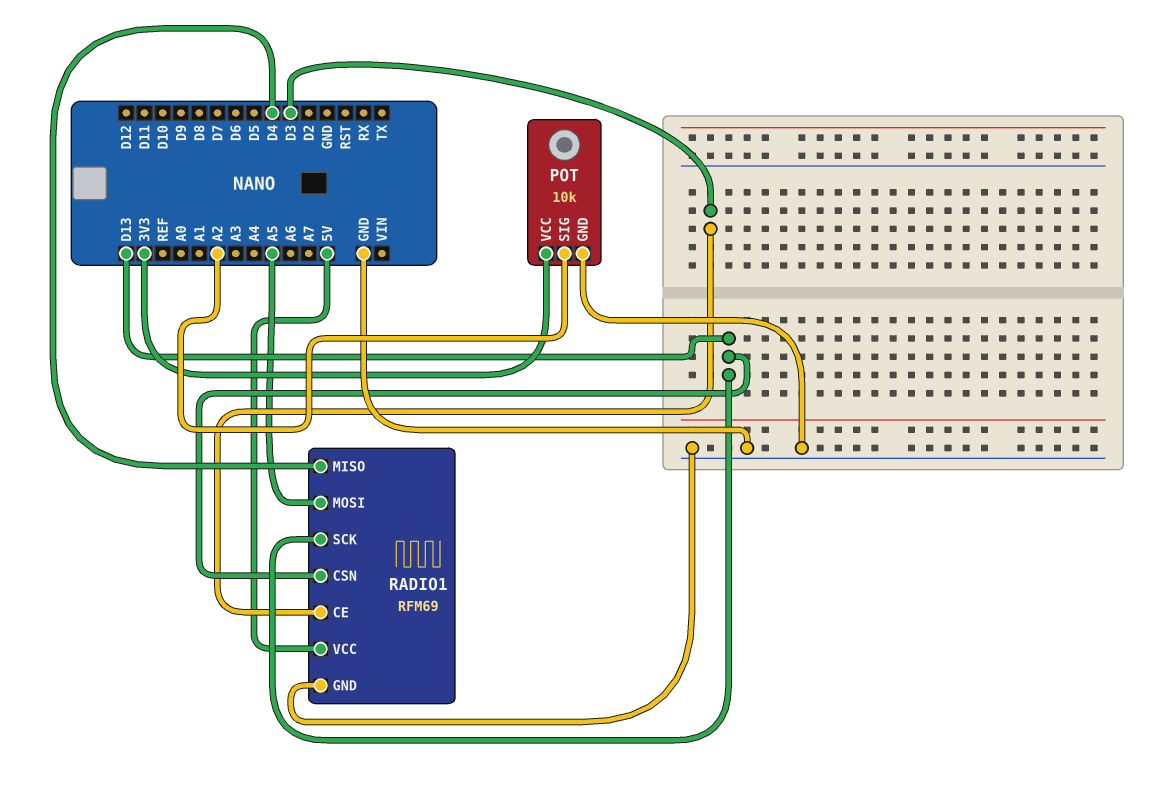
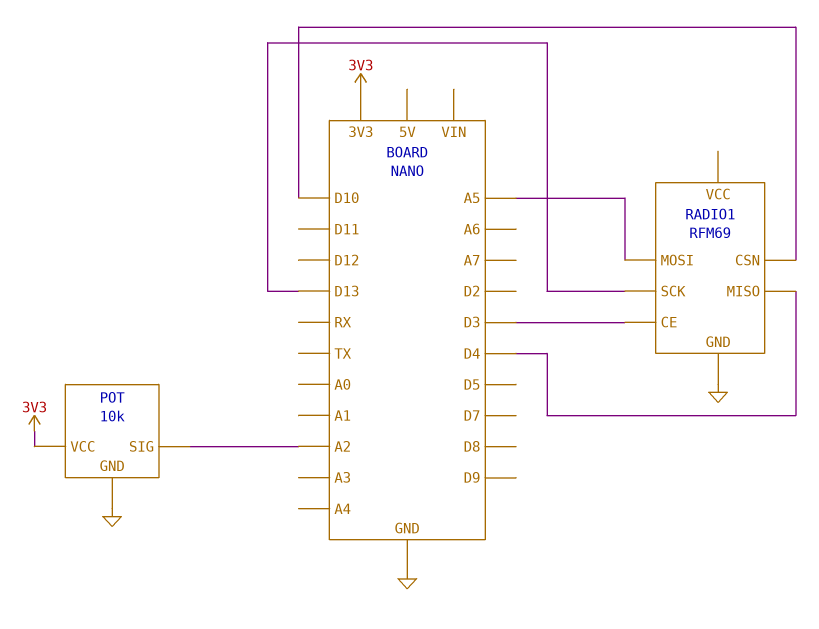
RADIO1 pin CSN: D13 -> D10
RADIO1 pin VCC: 5V -> none

